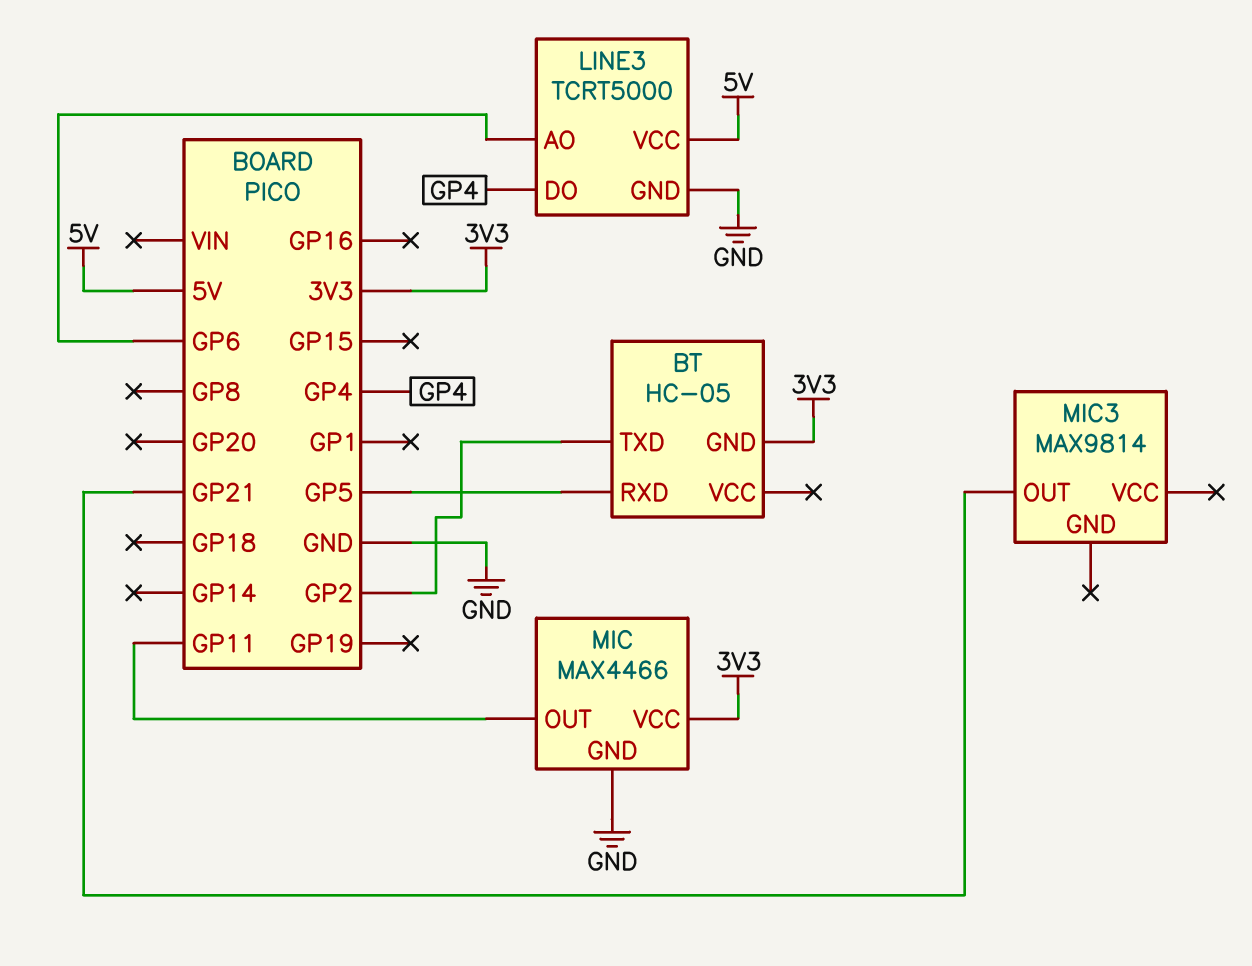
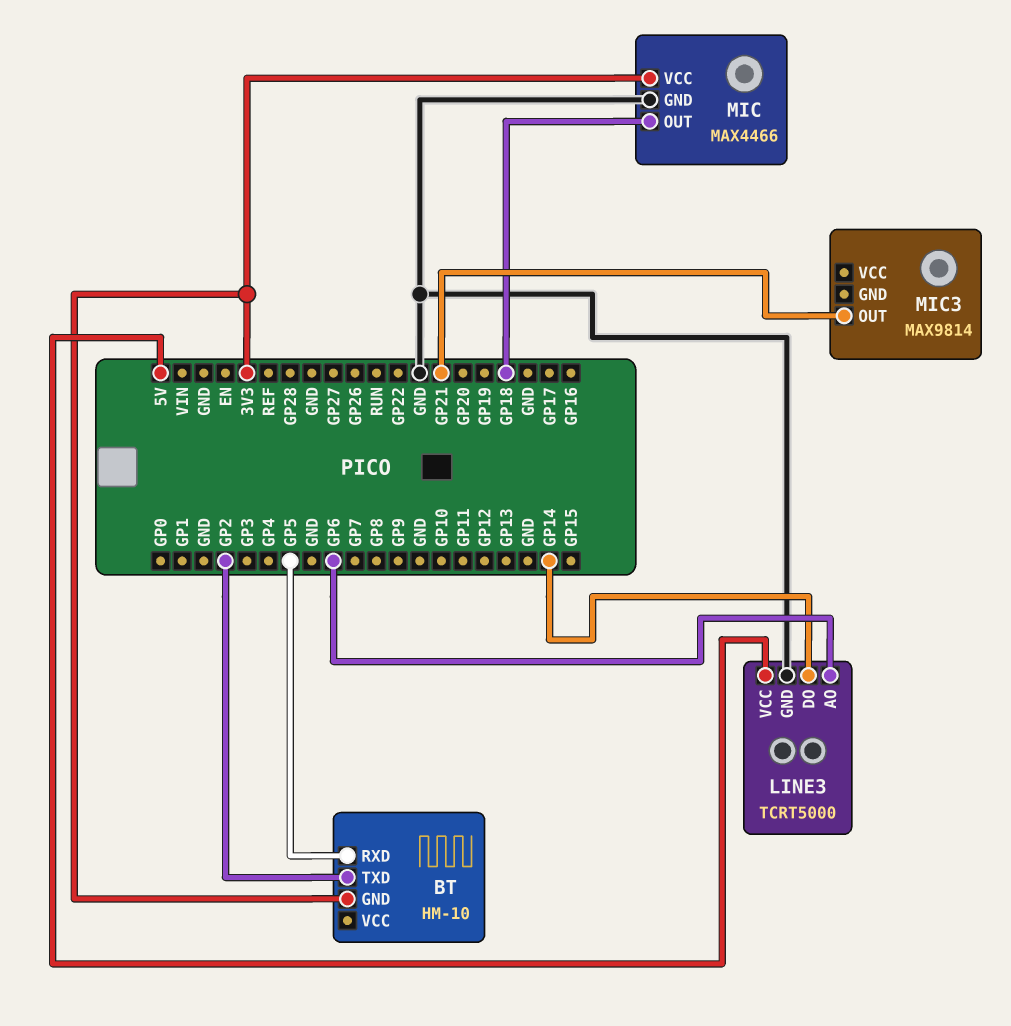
BT: HC-05 -> HM-10
LINE3 pin DO: GP4 -> GP14
MIC pin OUT: GP11 -> GP18

